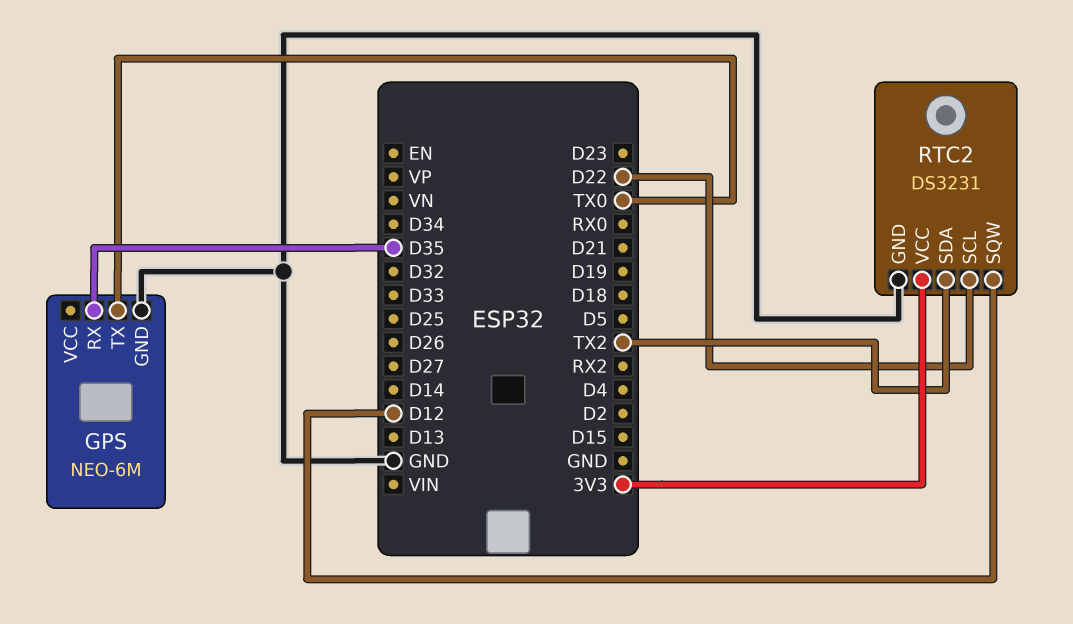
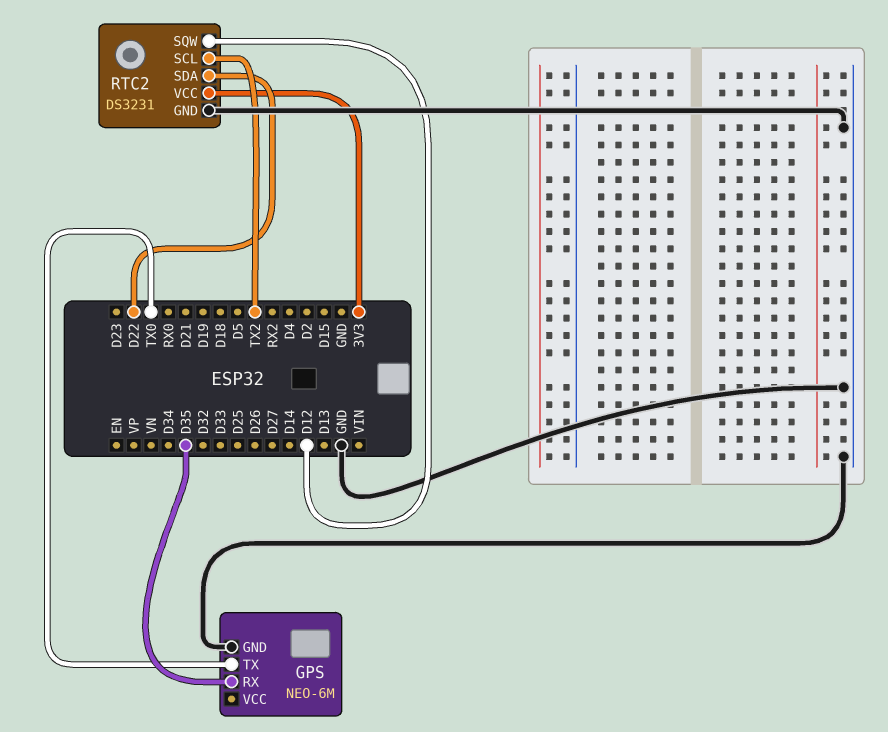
RTC2 pin SCL: D22 -> TX2
RTC2 pin SDA: TX2 -> D22

